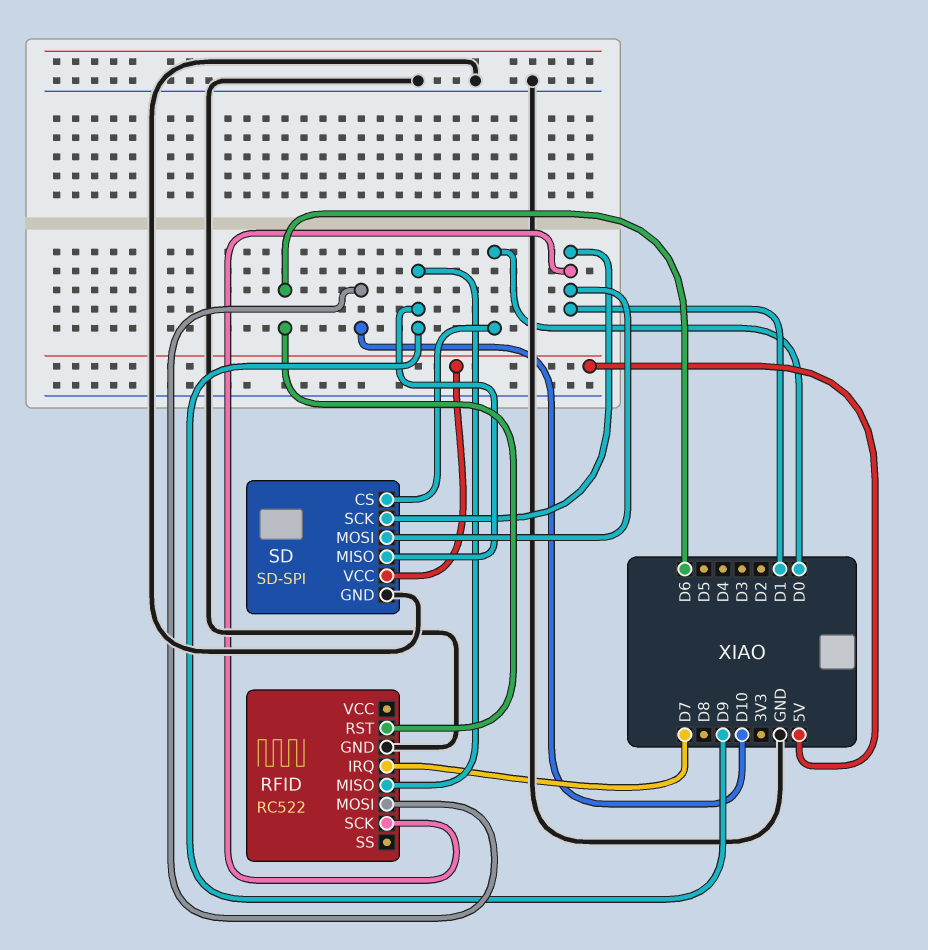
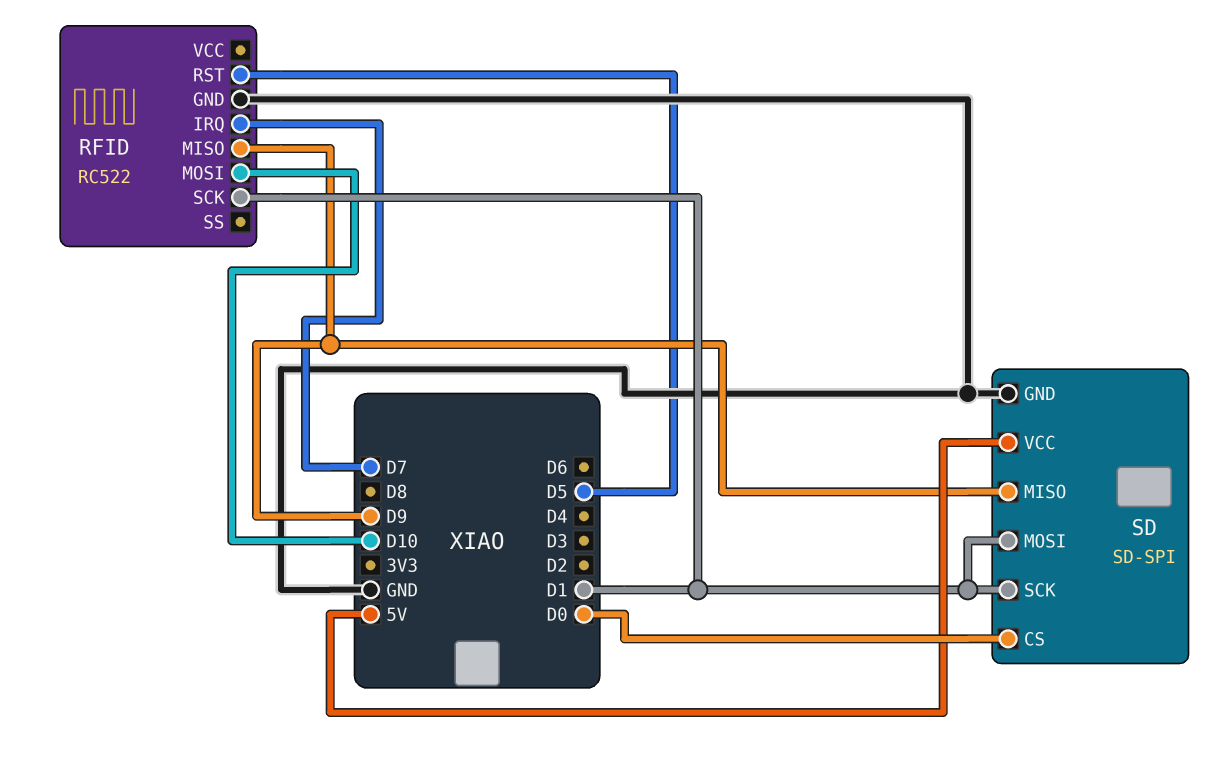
RFID pin RST: D6 -> D5

